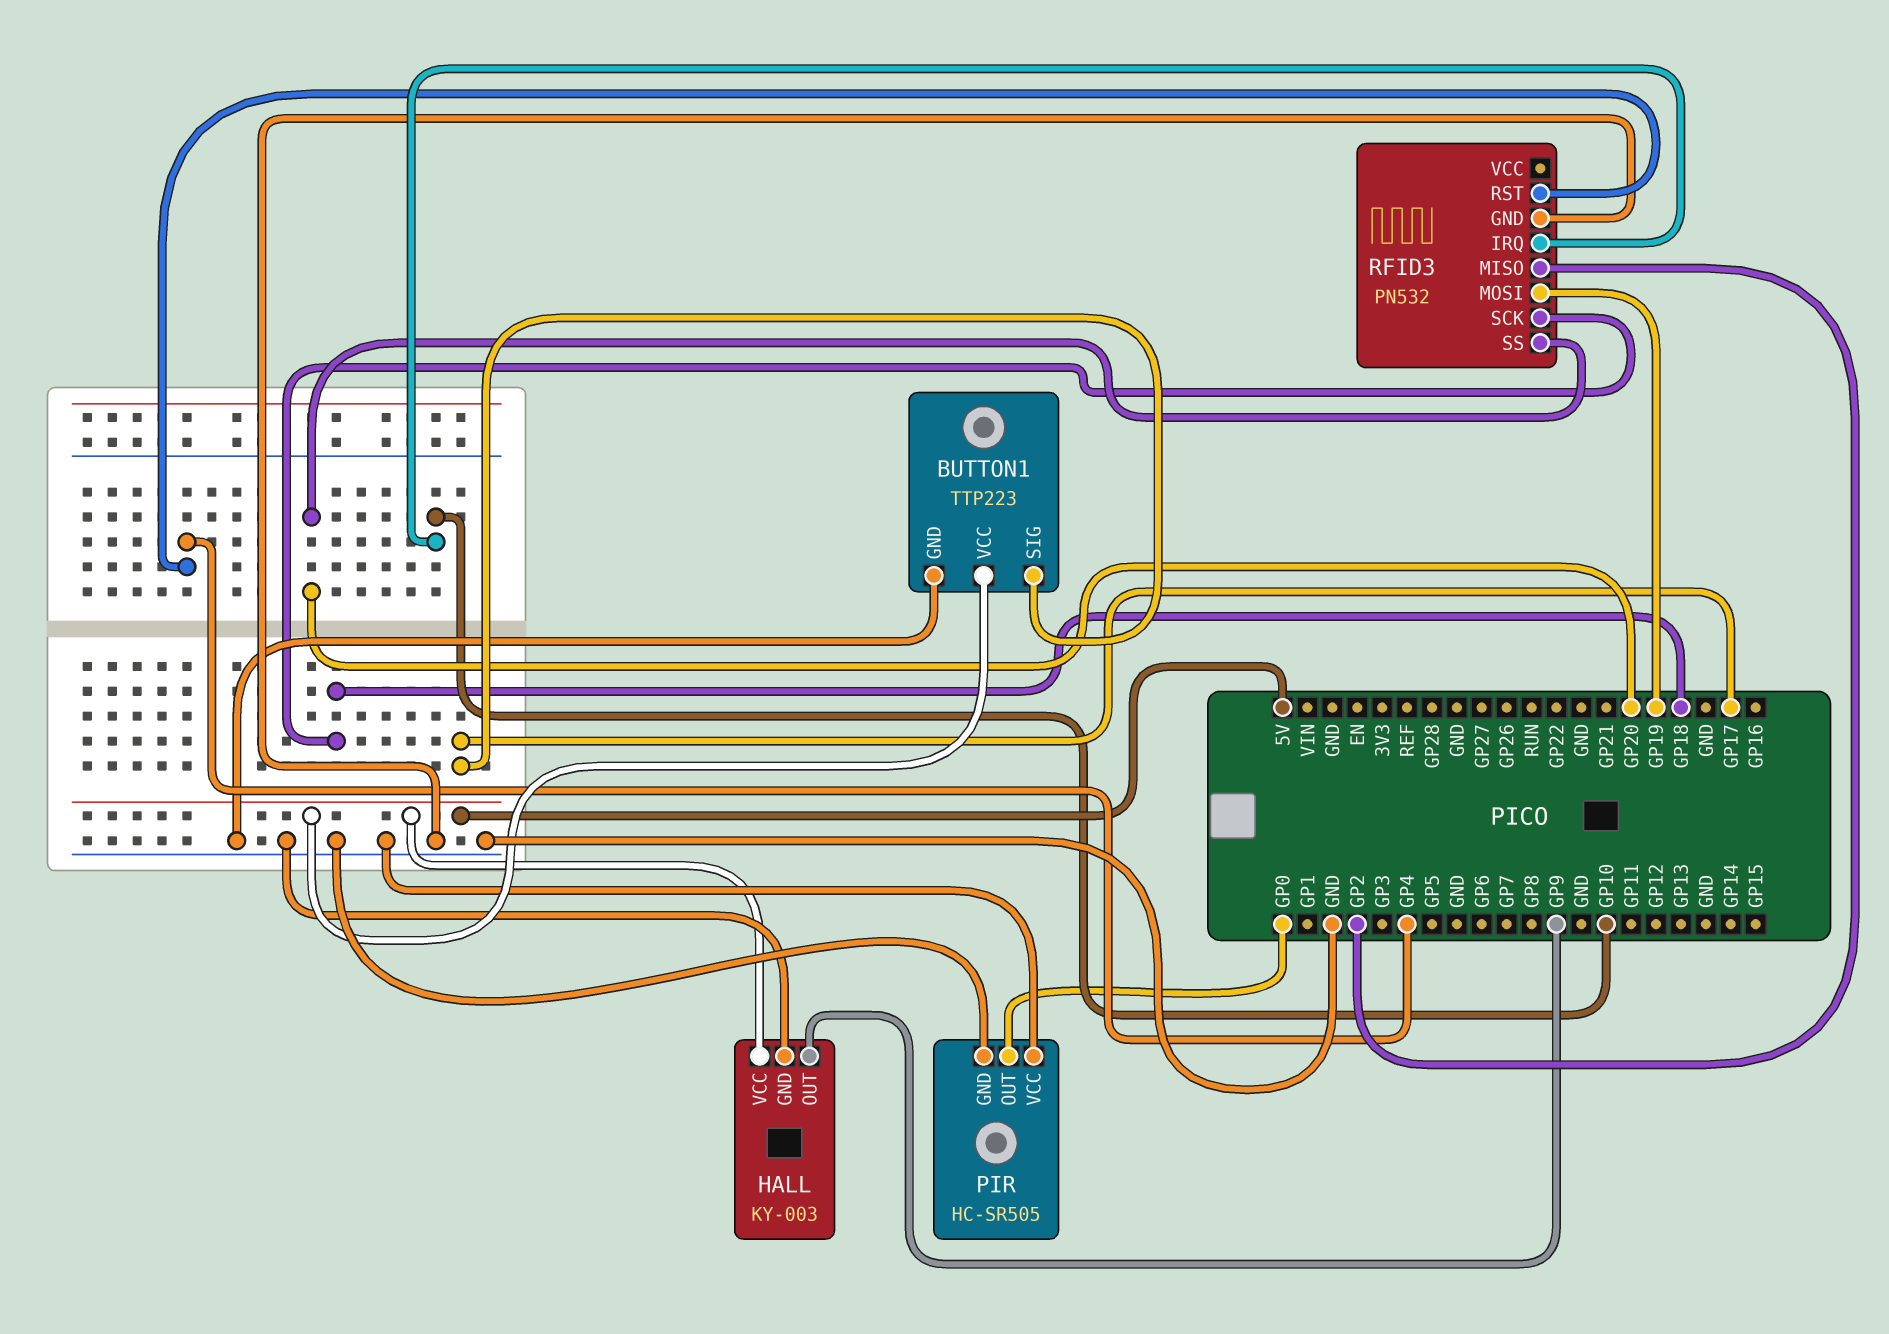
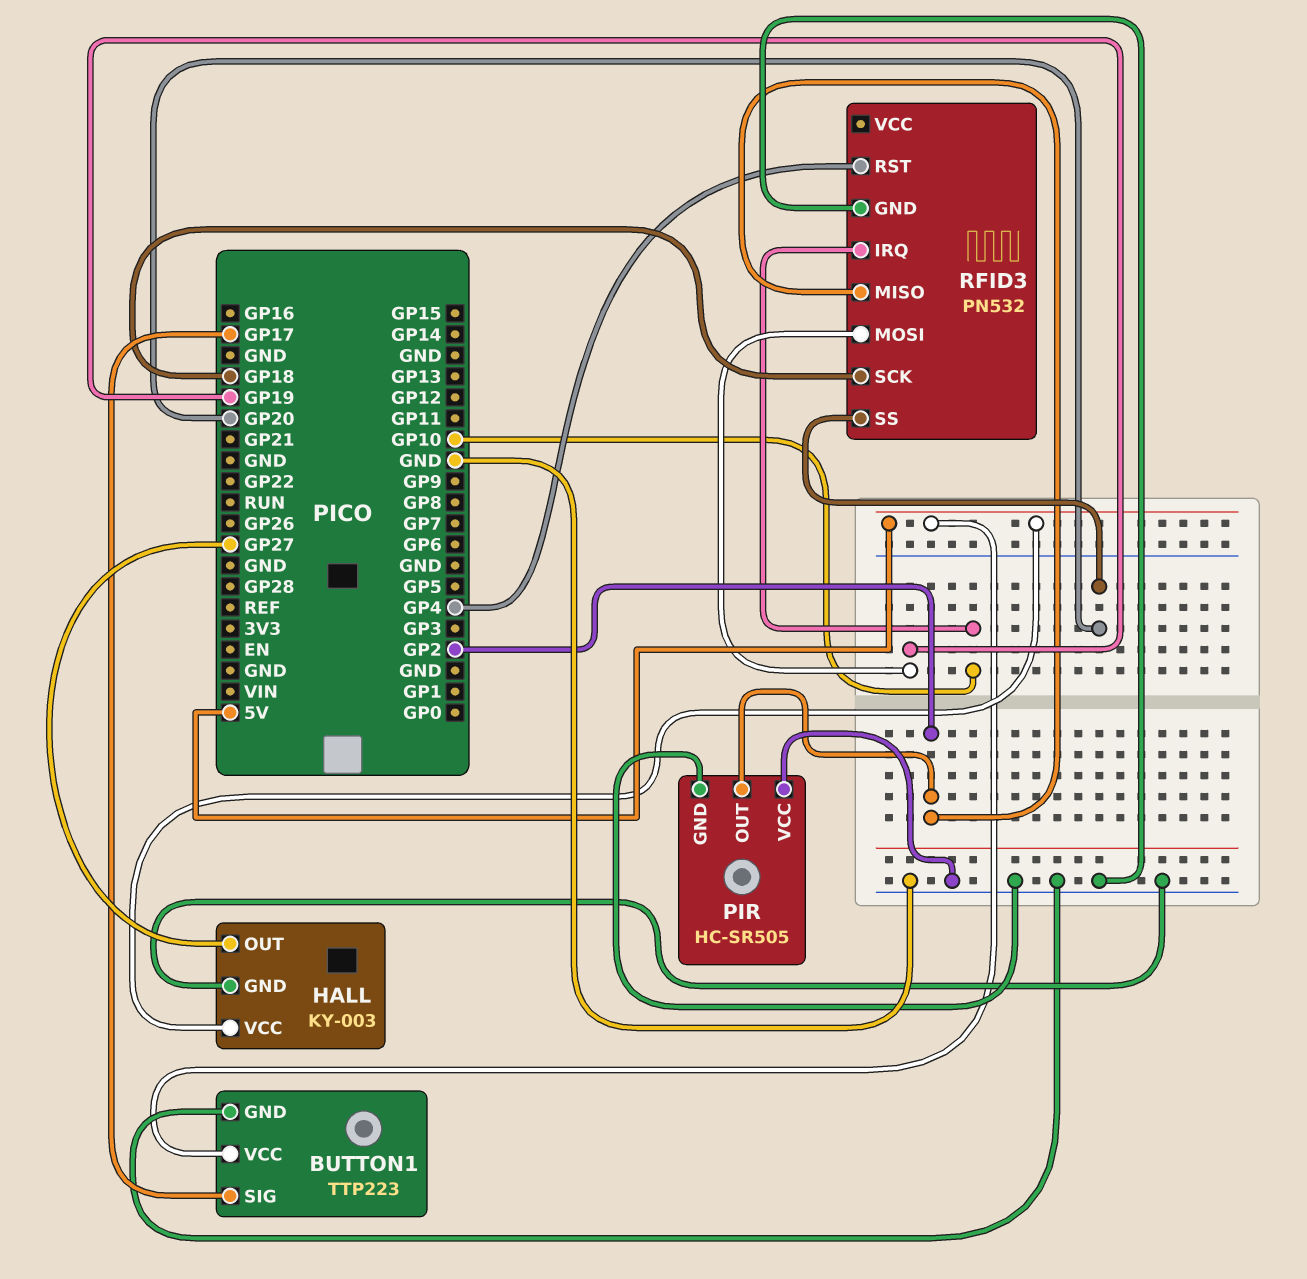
HALL pin OUT: GP9 -> GP27
PIR pin OUT: GP0 -> GP2

